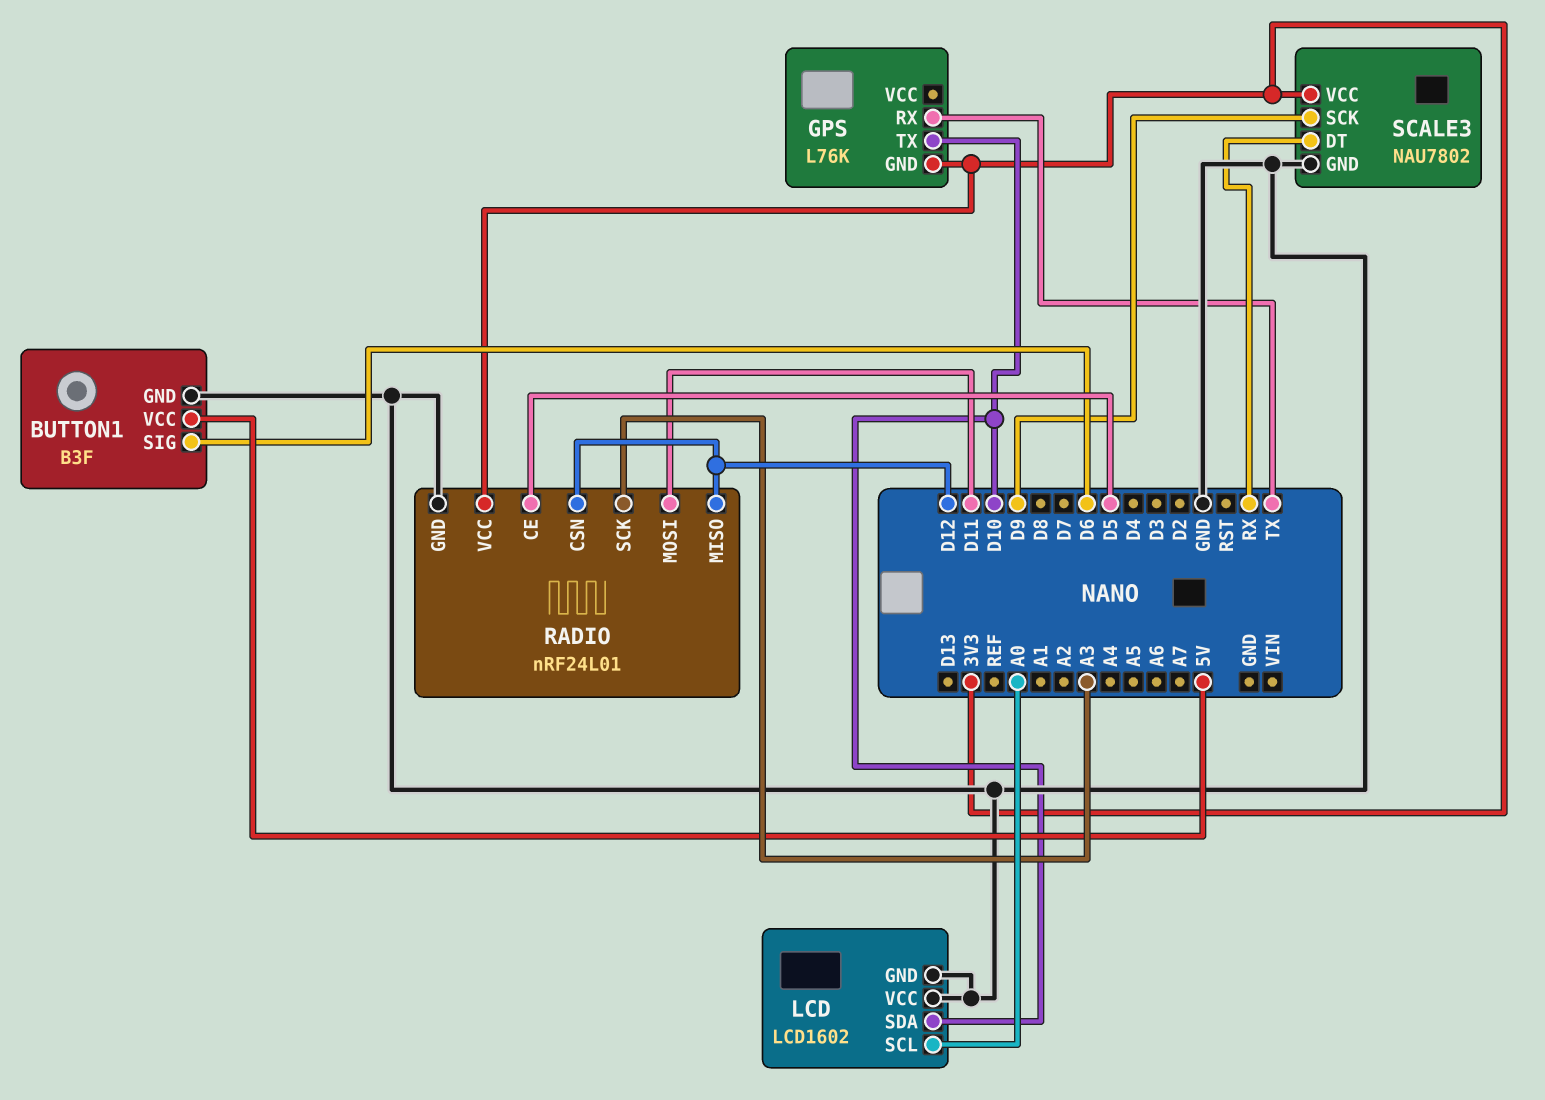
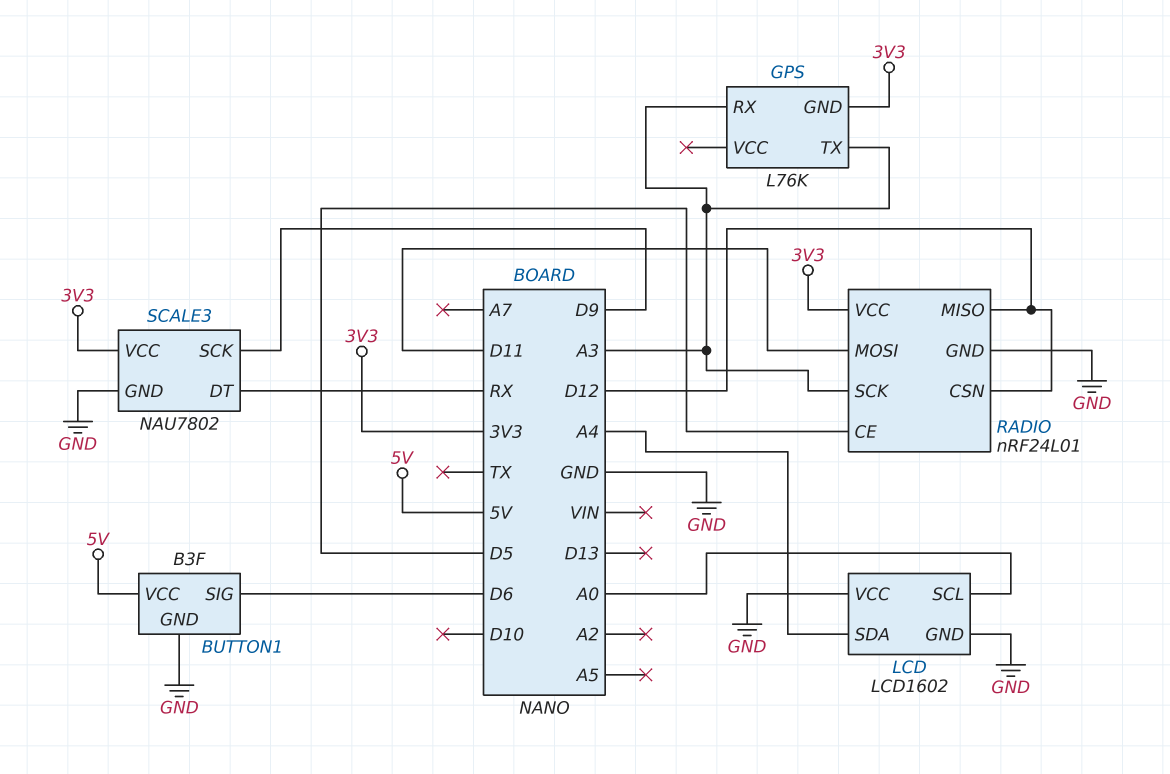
GPS pin RX: TX -> A3
GPS pin TX: D10 -> A3
LCD pin SDA: D10 -> A4

